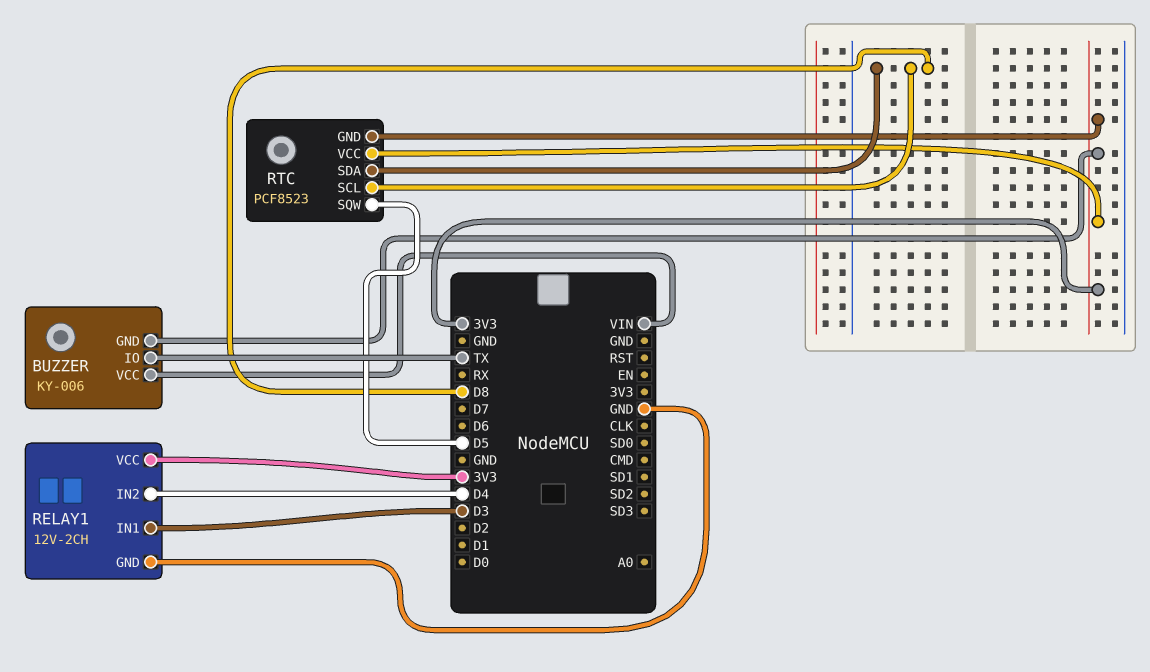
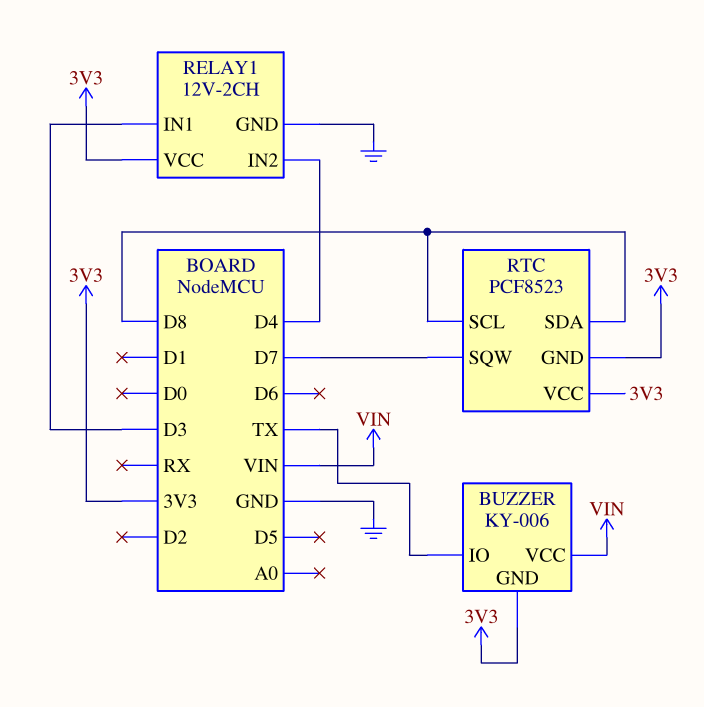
RTC pin SQW: D5 -> D7

